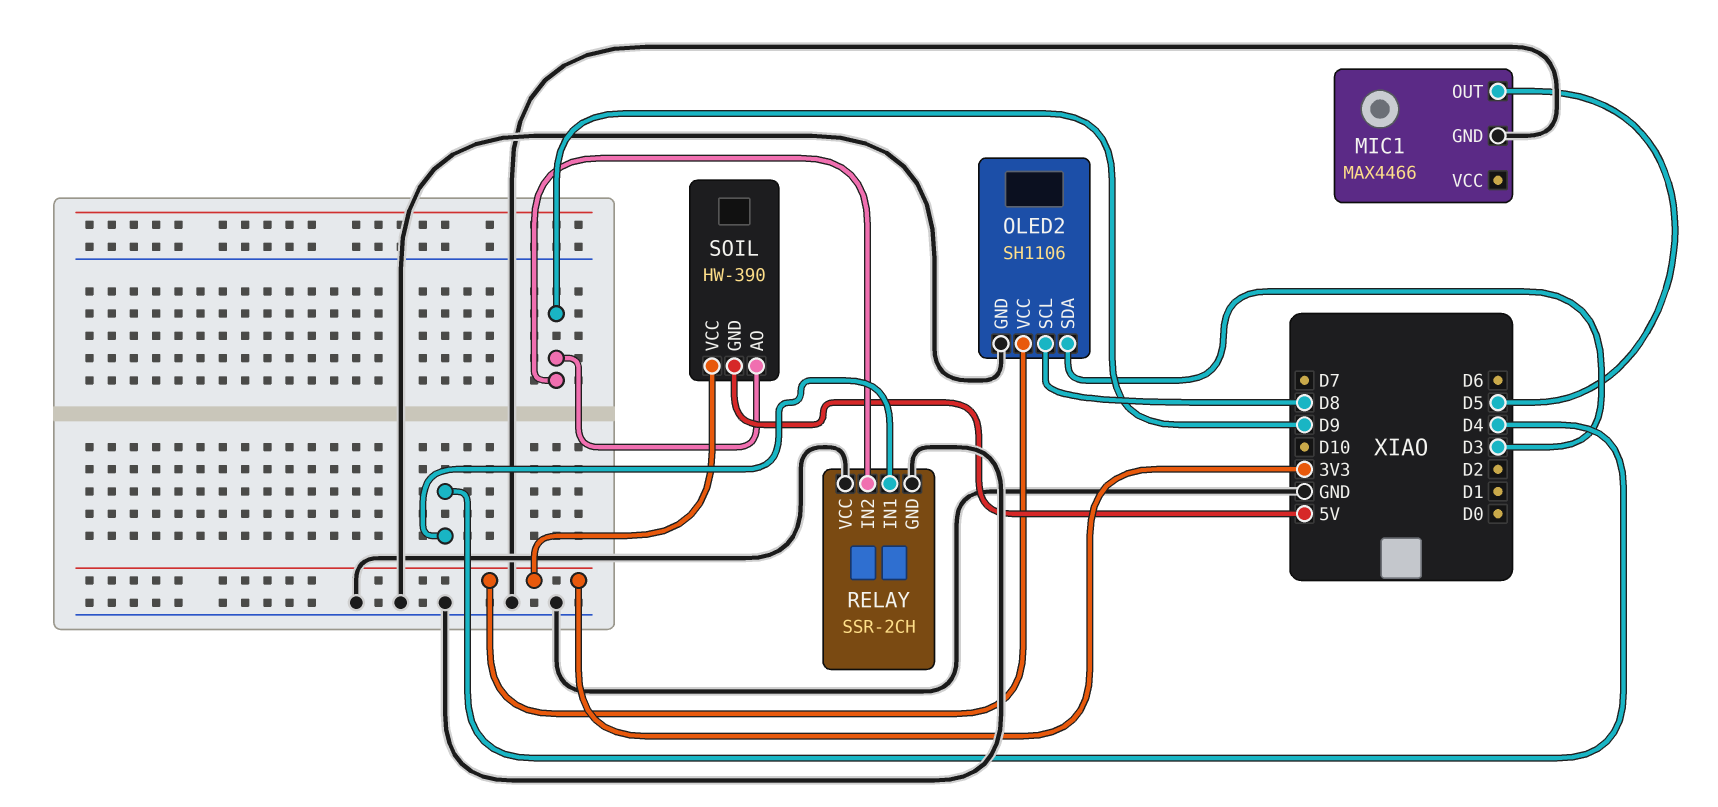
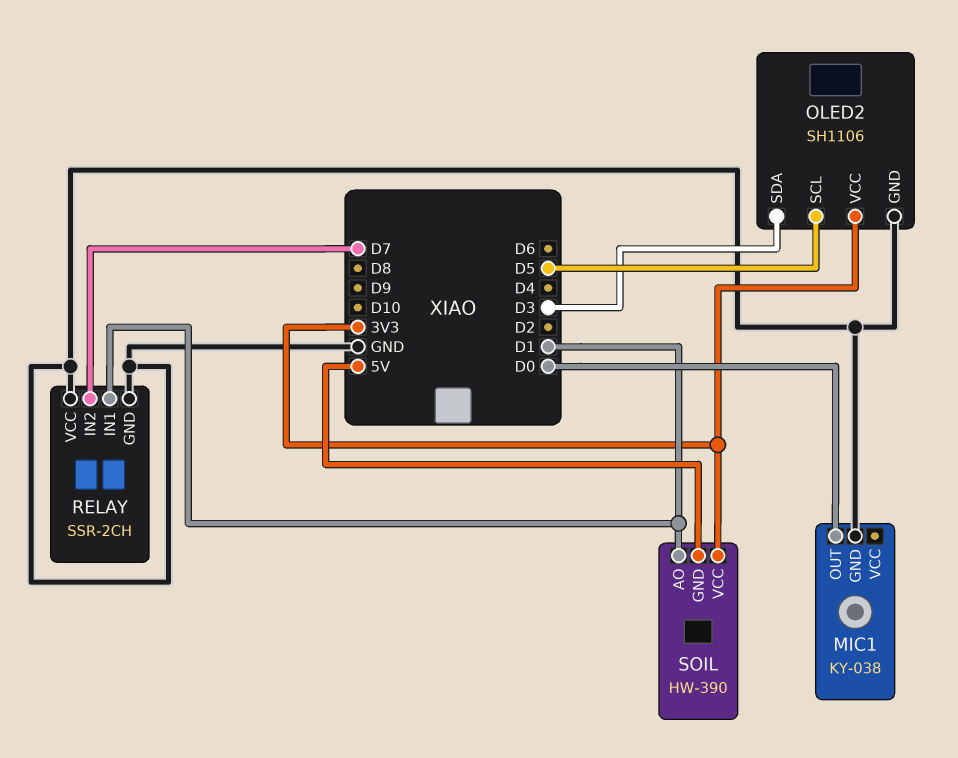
MIC1: MAX4466 -> KY-038
MIC1 pin OUT: D5 -> D0
OLED2 pin SCL: D8 -> D5
RELAY pin IN1: D4 -> D1
RELAY pin IN2: D9 -> D7
SOIL pin AO: D9 -> D1

